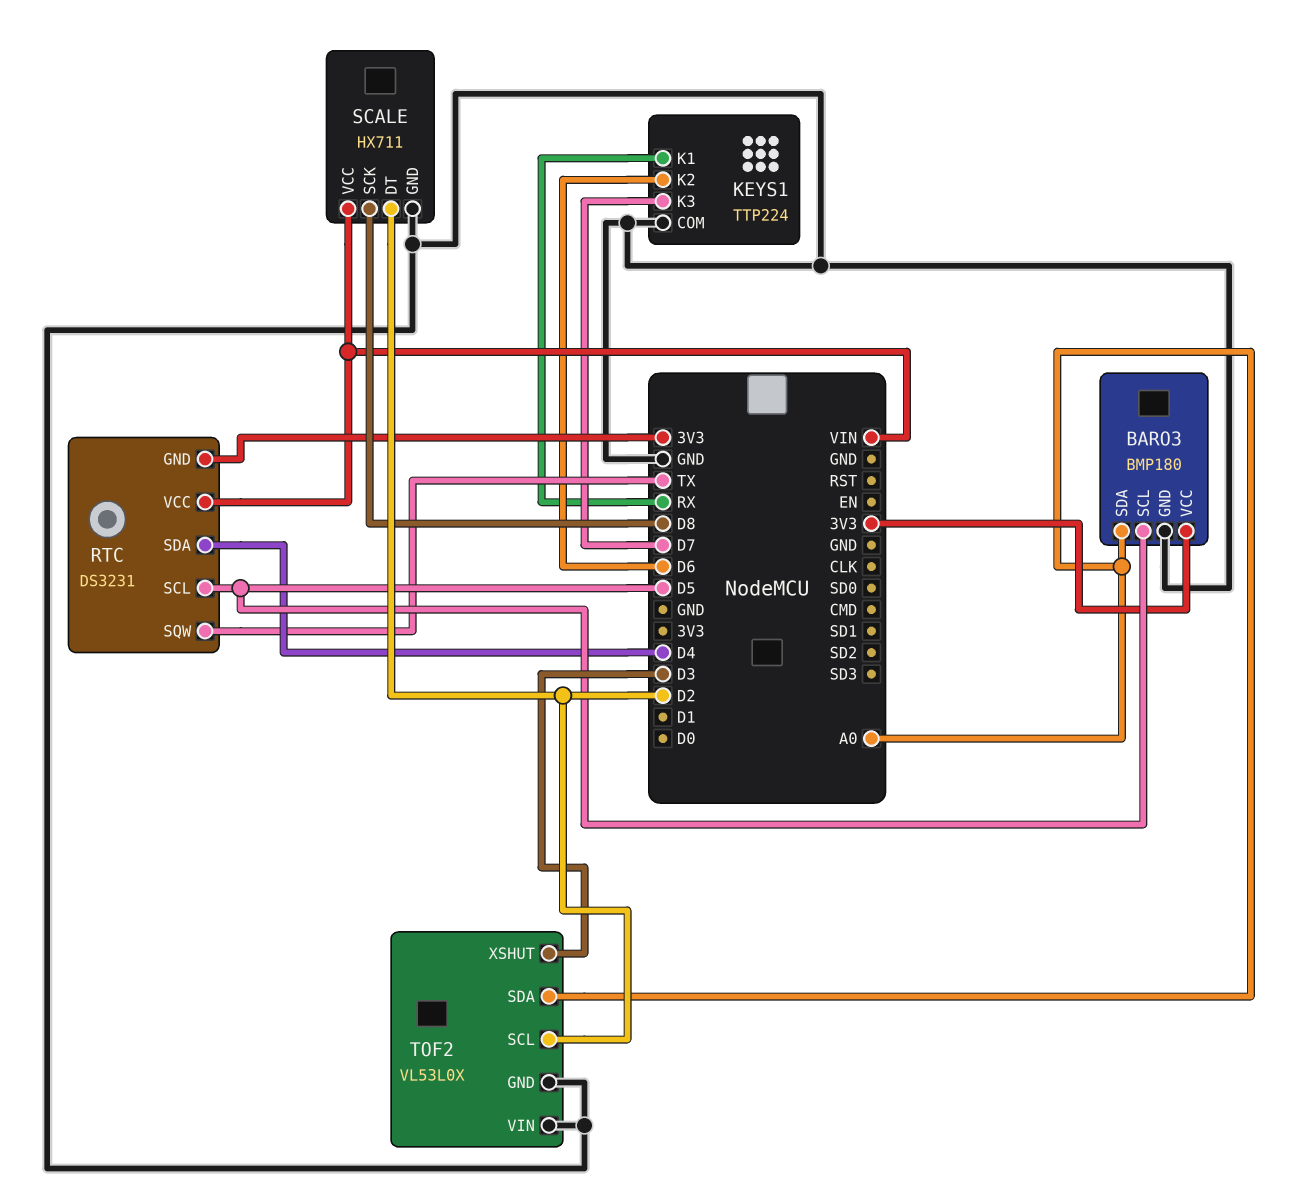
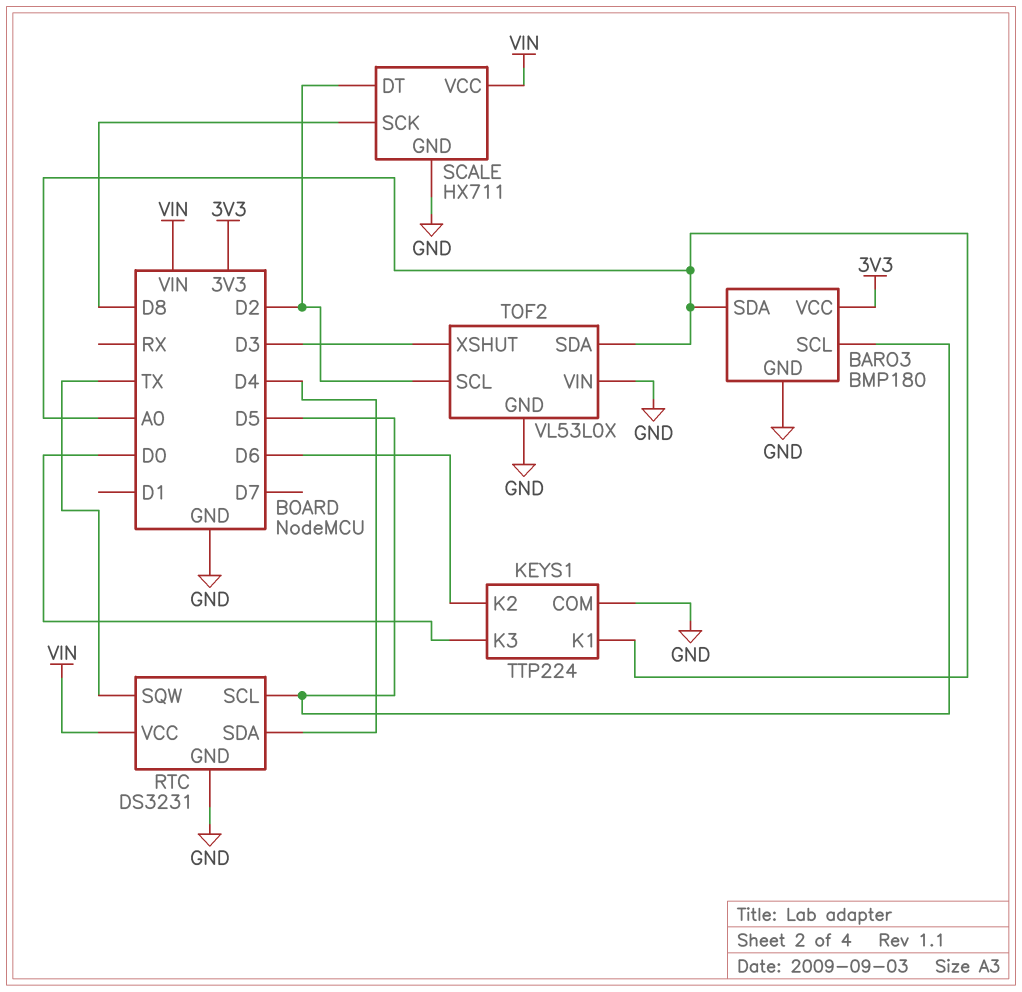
KEYS1 pin K1: RX -> A0
KEYS1 pin K3: D7 -> D0
RTC pin GND: 3V3 -> GND

